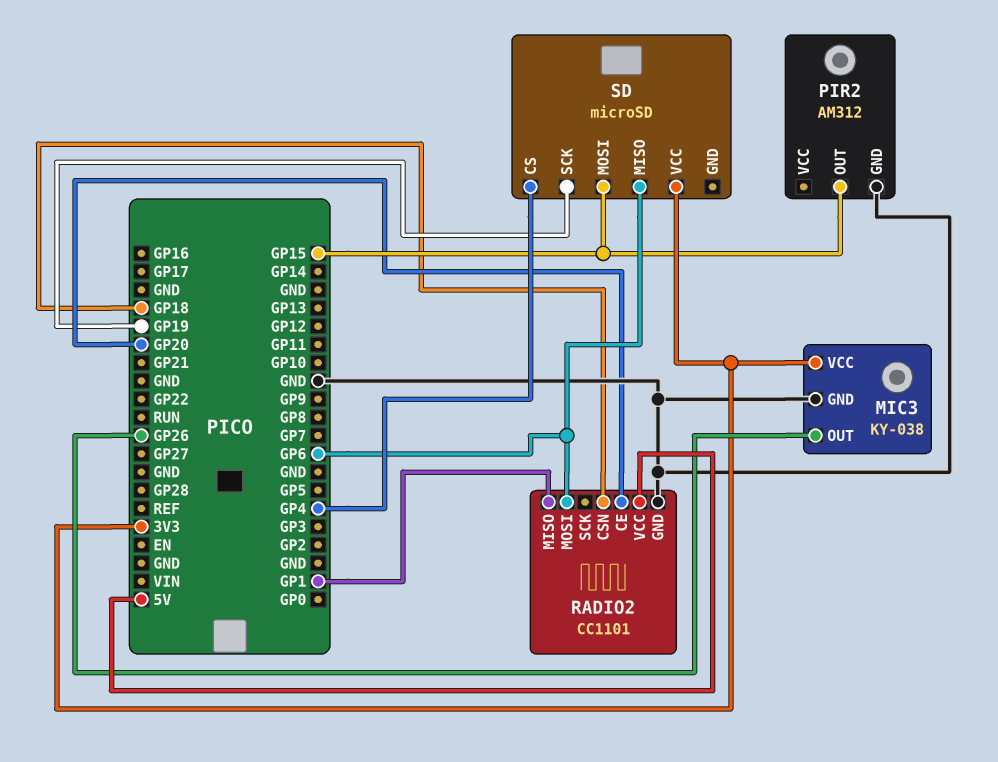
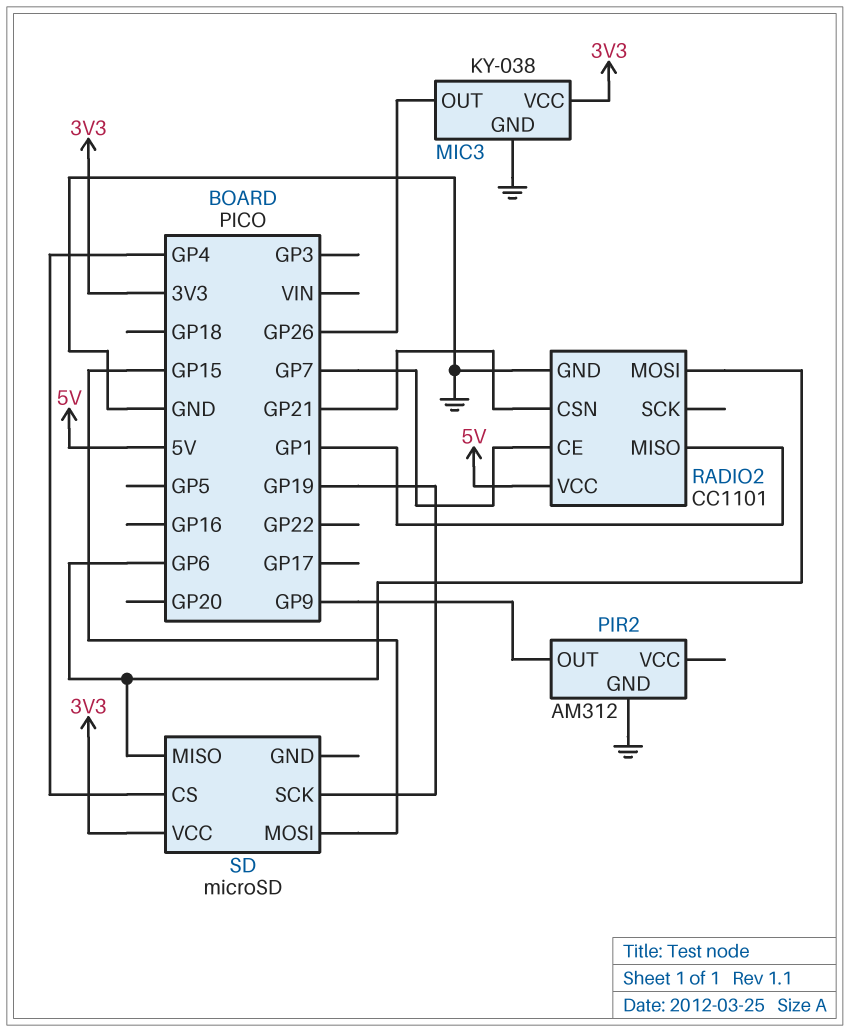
PIR2 pin OUT: GP15 -> GP9
RADIO2 pin CE: GP20 -> GP7
RADIO2 pin CSN: GP18 -> GP21

